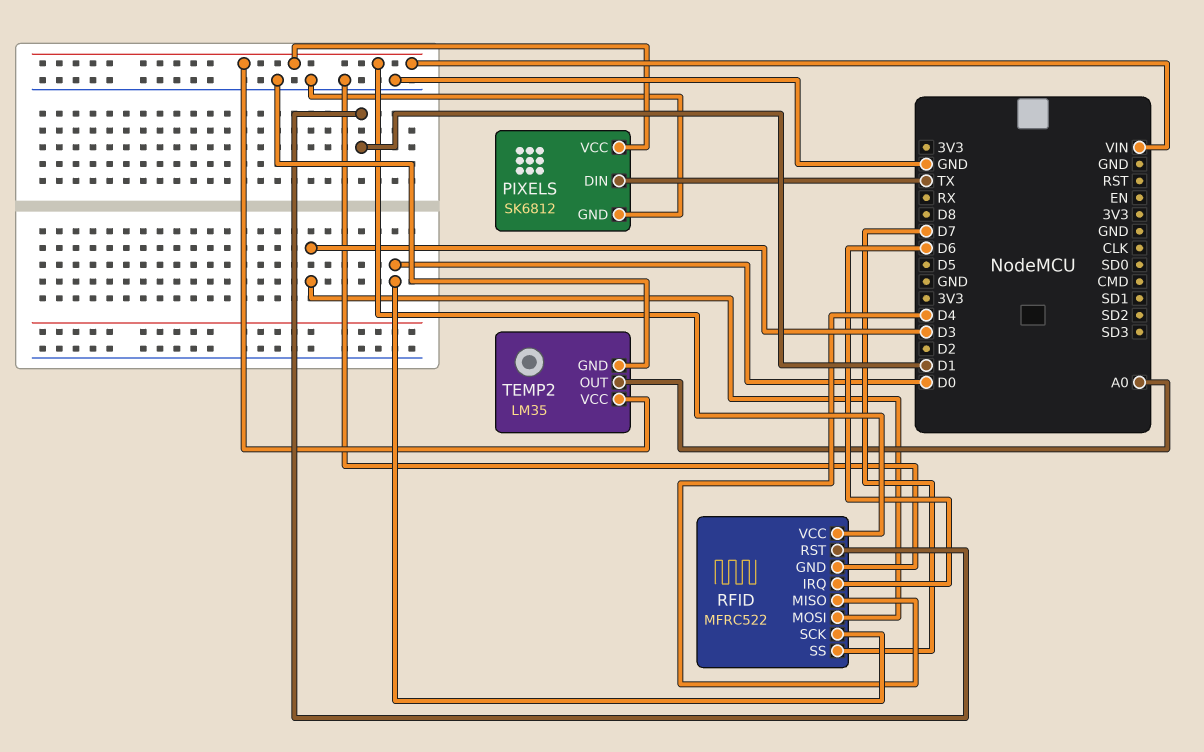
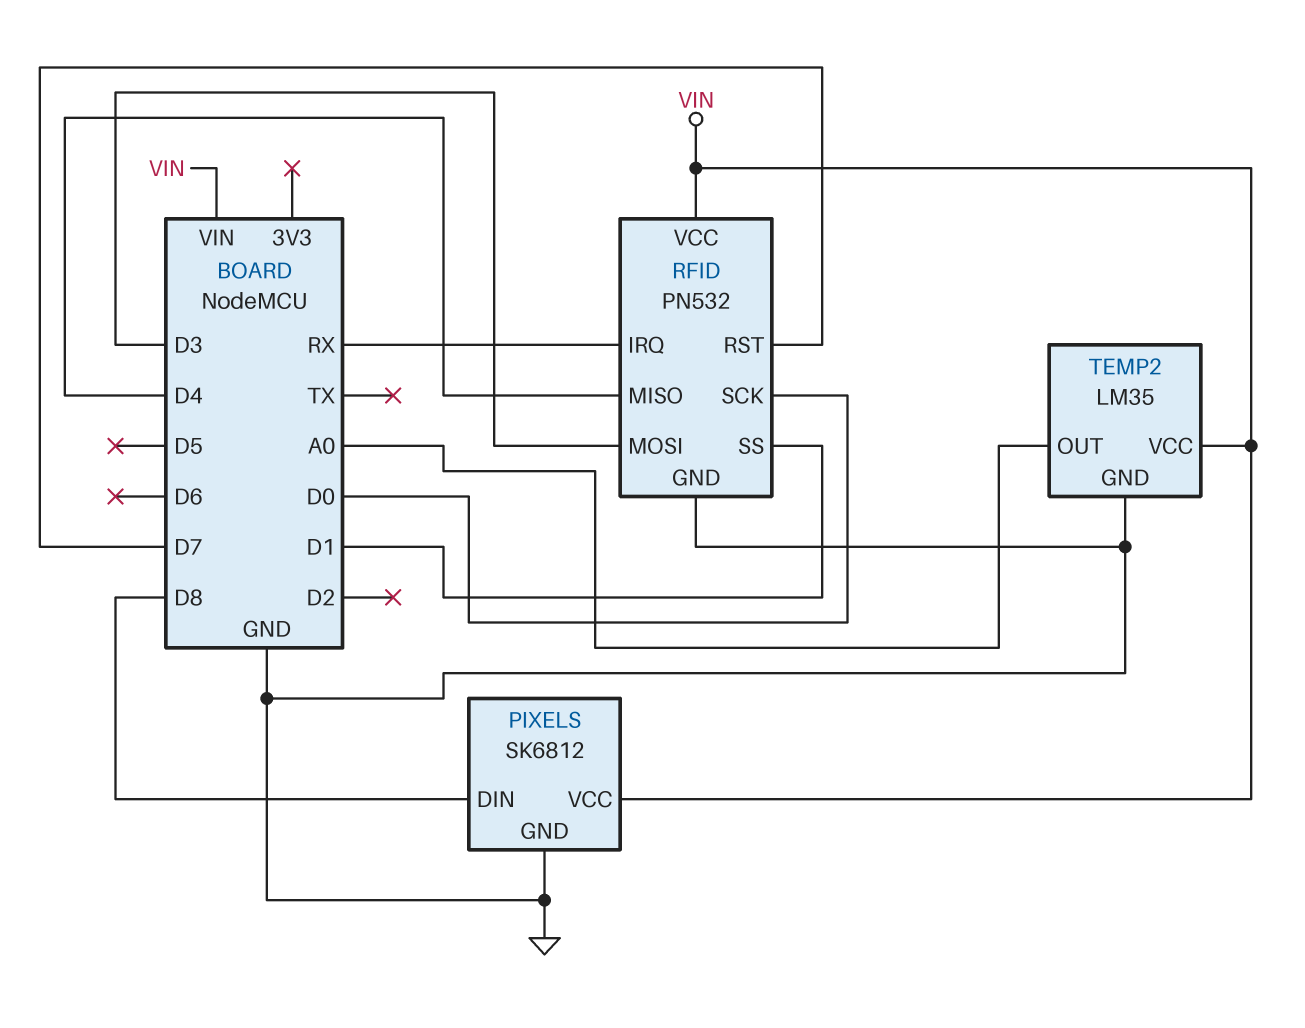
PIXELS pin DIN: TX -> D8
RFID: MFRC522 -> PN532
RFID pin IRQ: D6 -> RX
RFID pin RST: D1 -> D7
RFID pin SS: D7 -> D1

